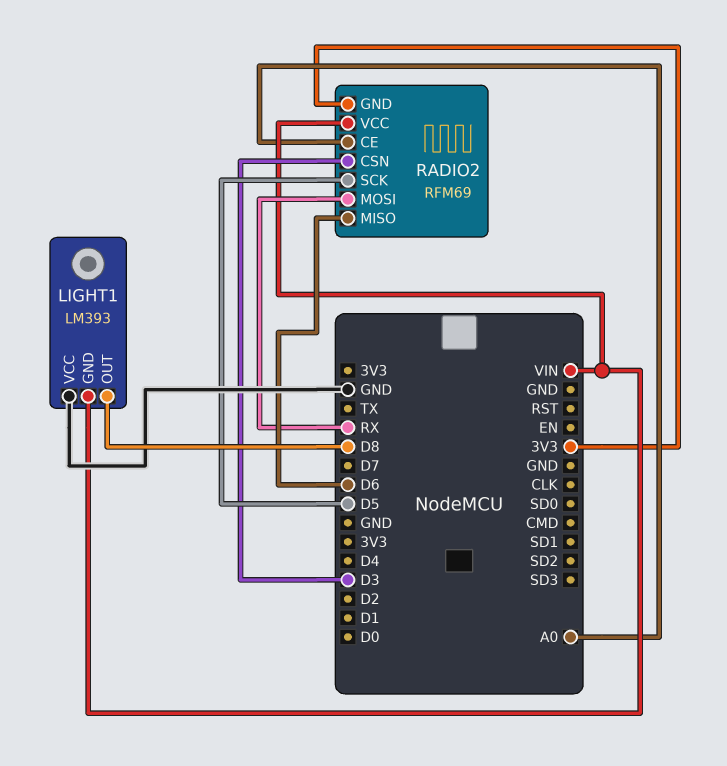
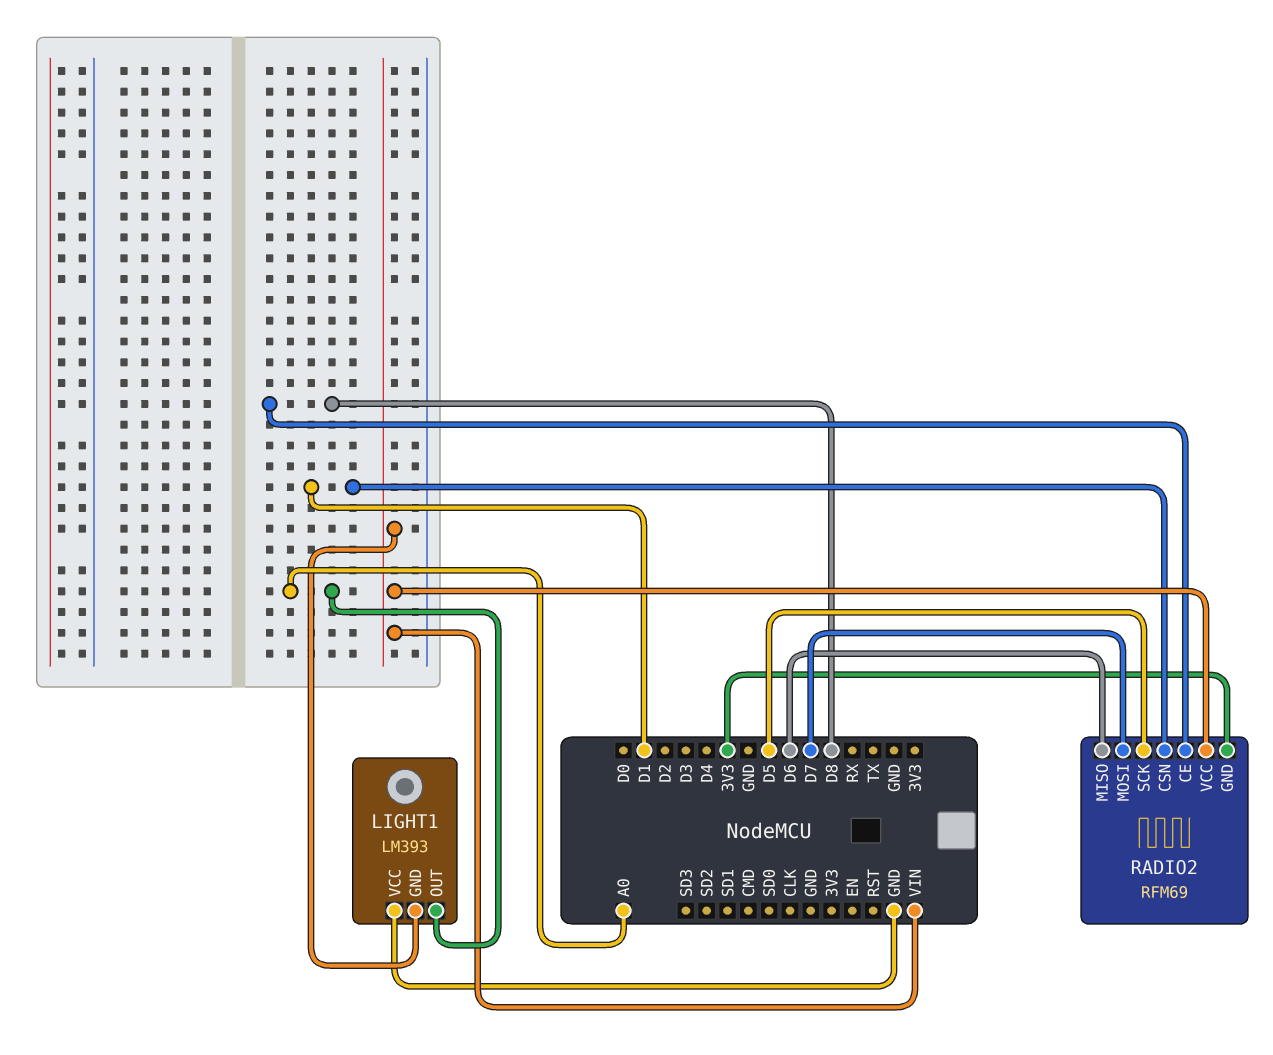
LIGHT1 pin OUT: D8 -> A0
RADIO2 pin CE: A0 -> D8
RADIO2 pin CSN: D3 -> D1
RADIO2 pin MOSI: RX -> D7

